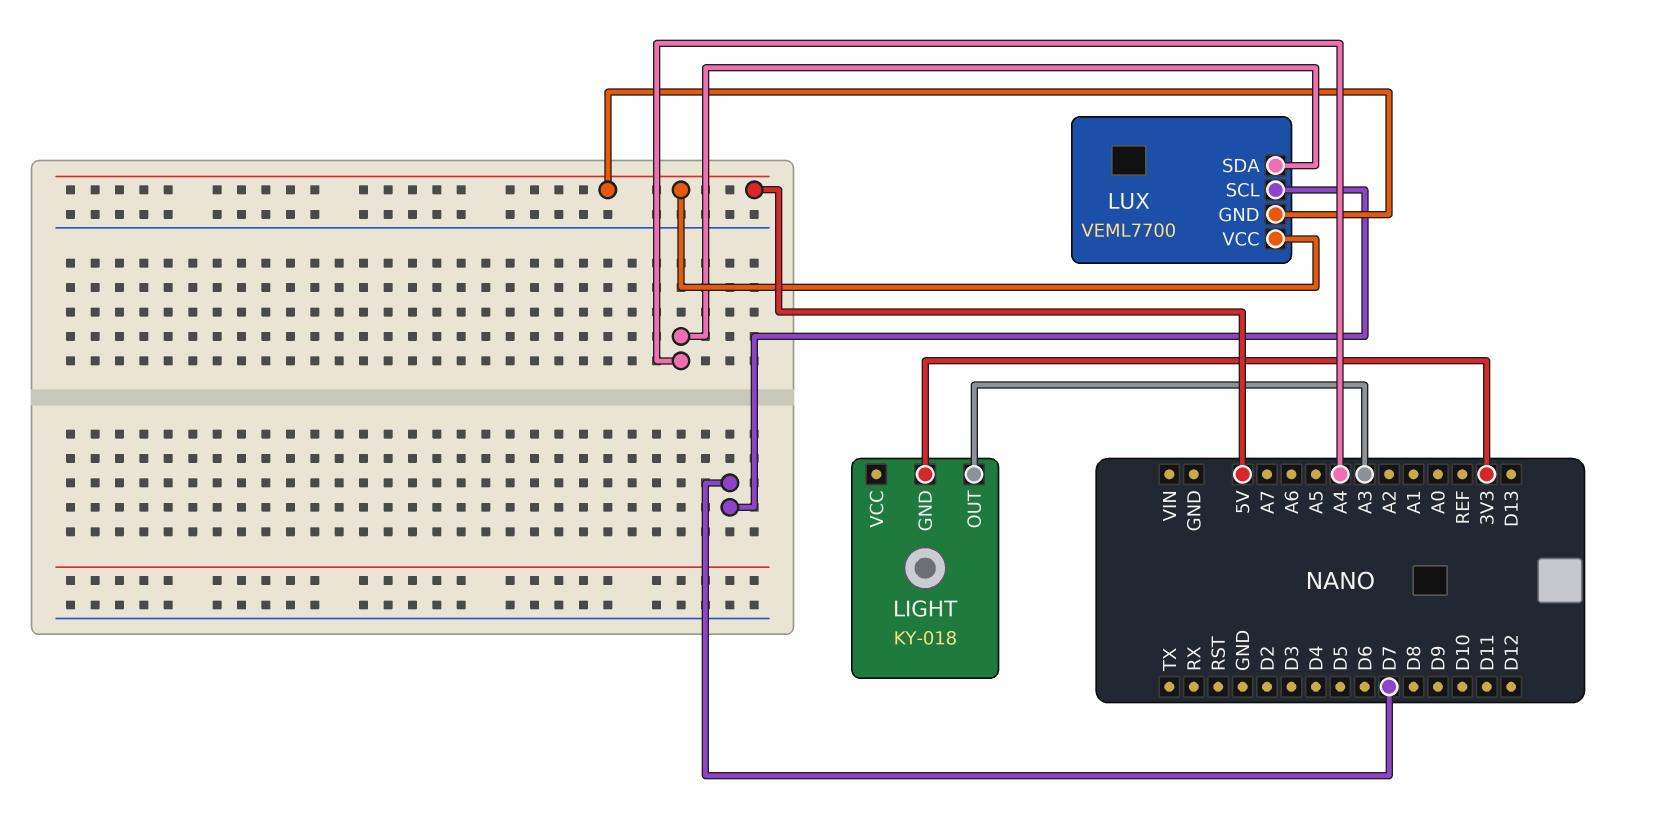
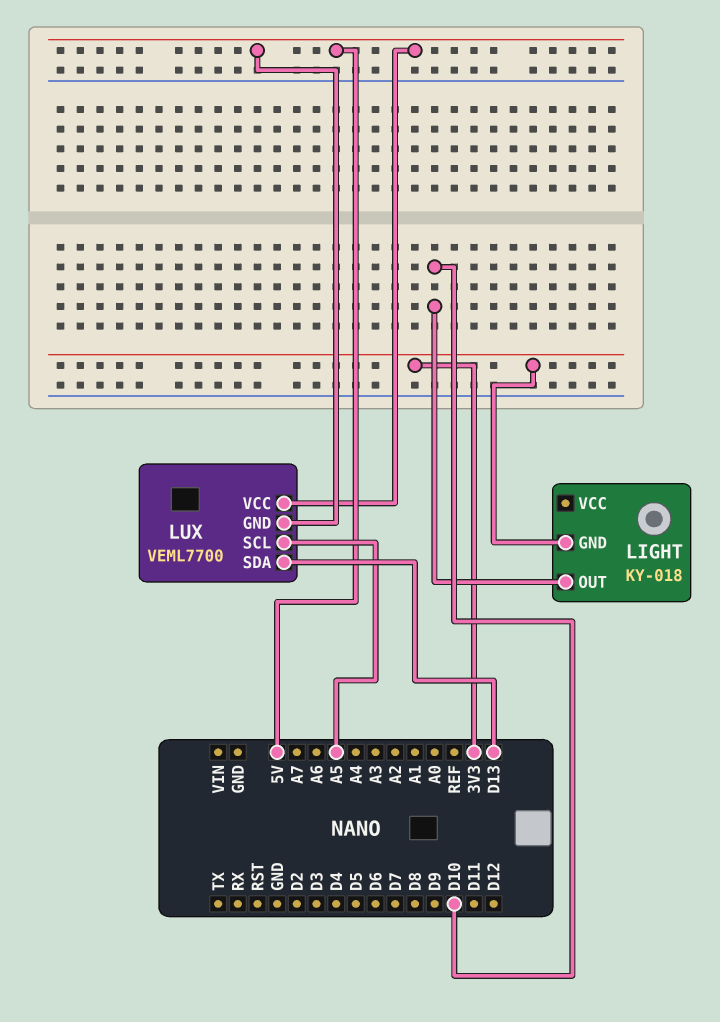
LIGHT pin OUT: A3 -> D10
LUX pin SCL: D7 -> A5
LUX pin SDA: A4 -> D13

